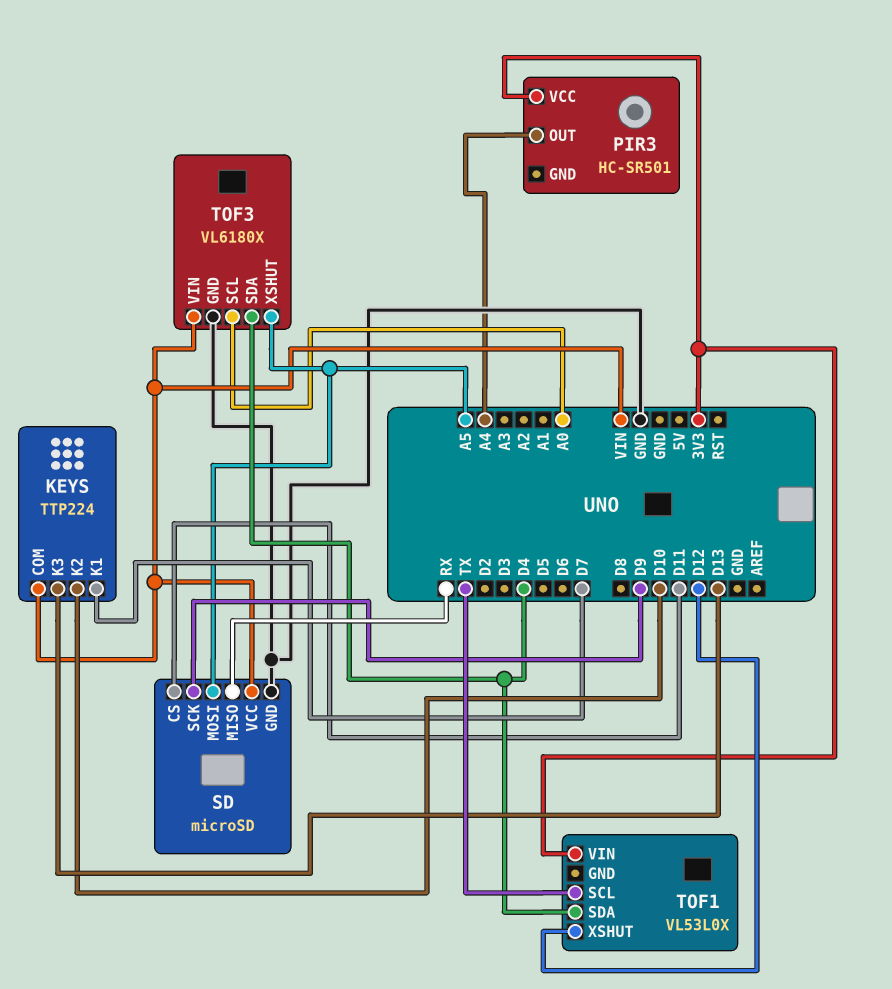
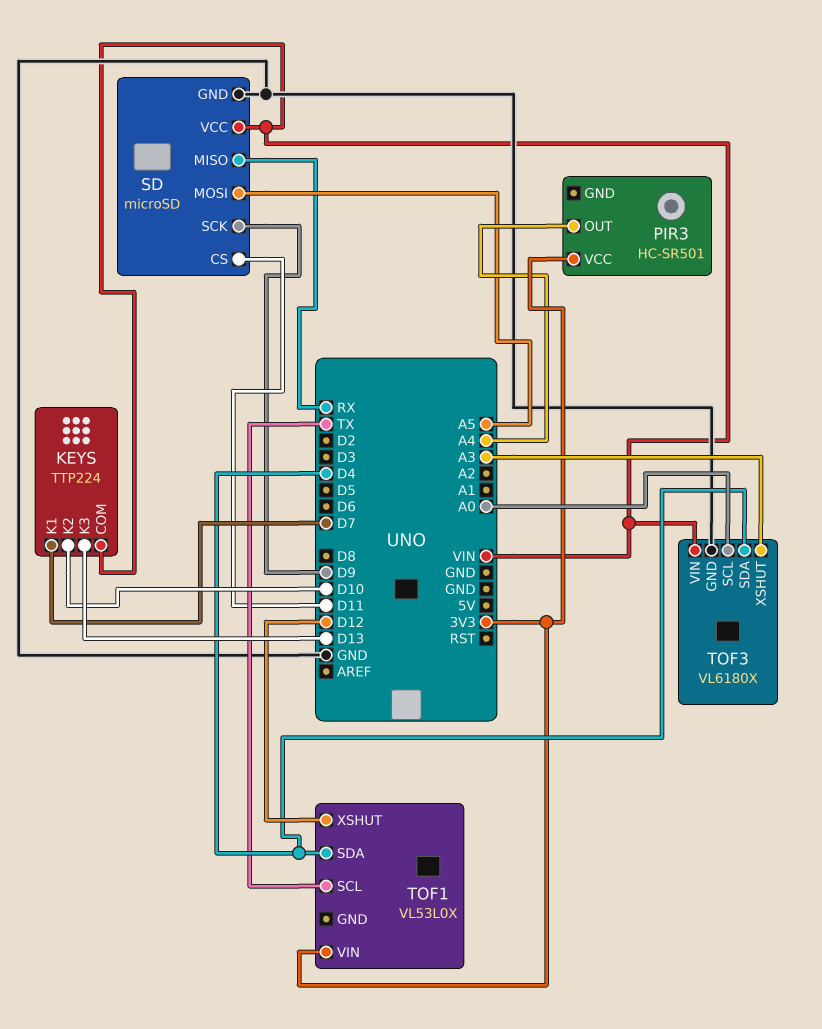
TOF3 pin XSHUT: A5 -> A3

